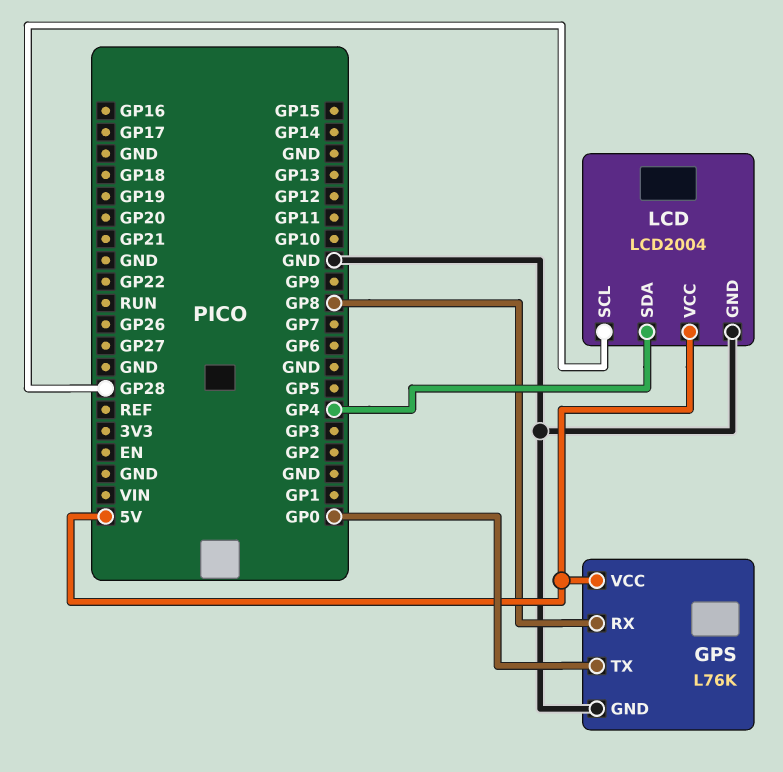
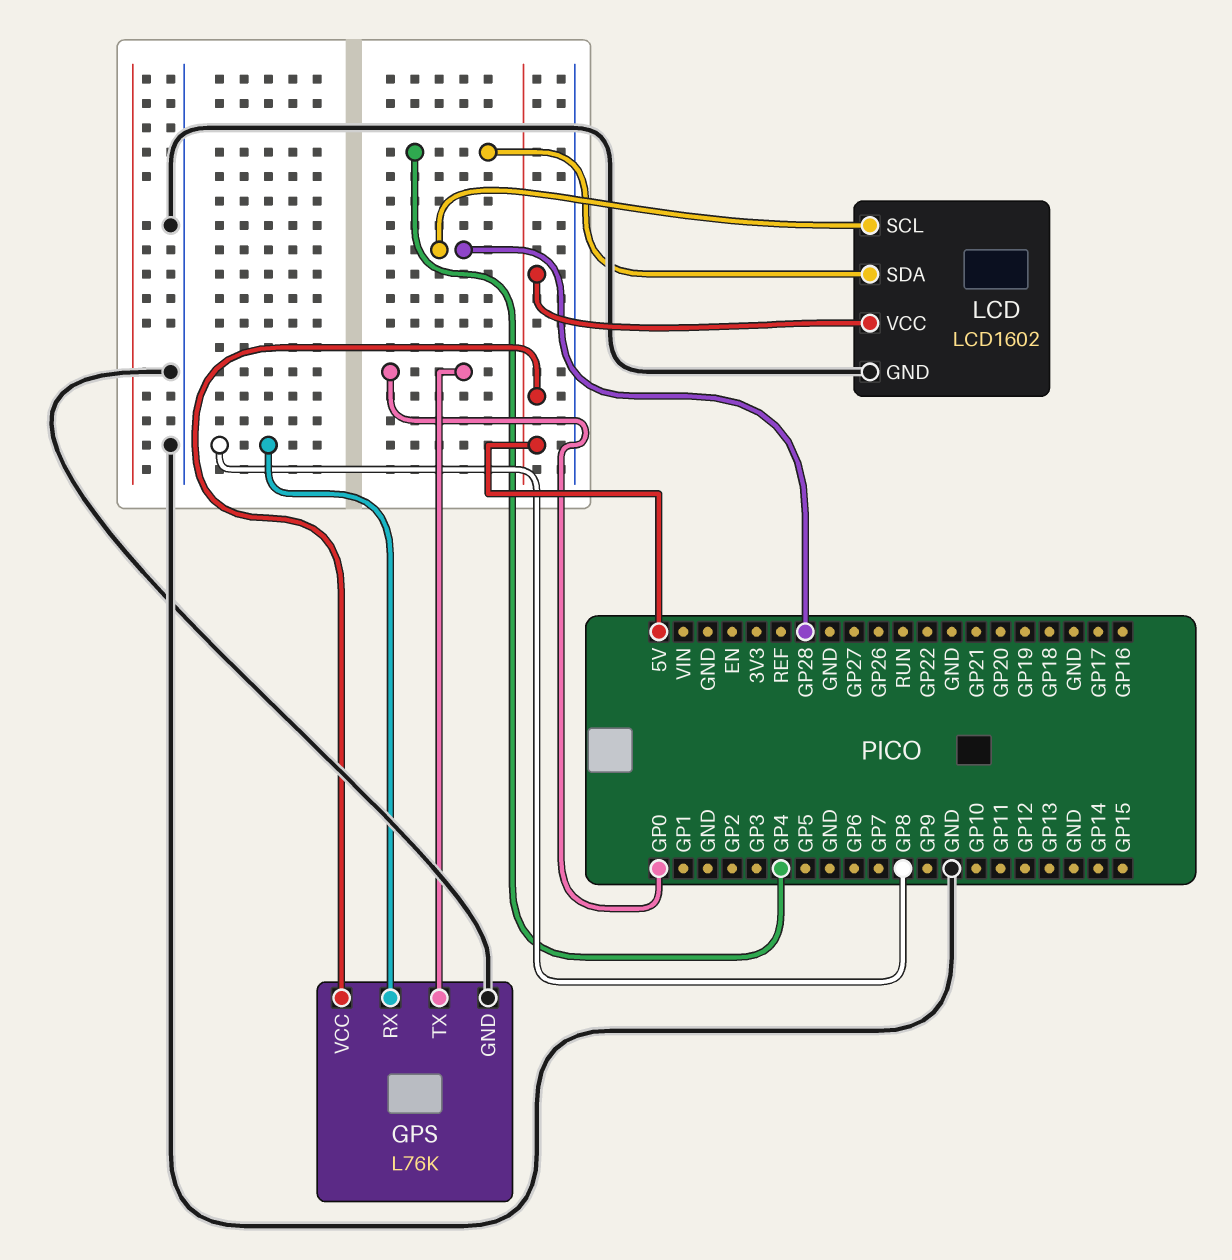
LCD: LCD2004 -> LCD1602

